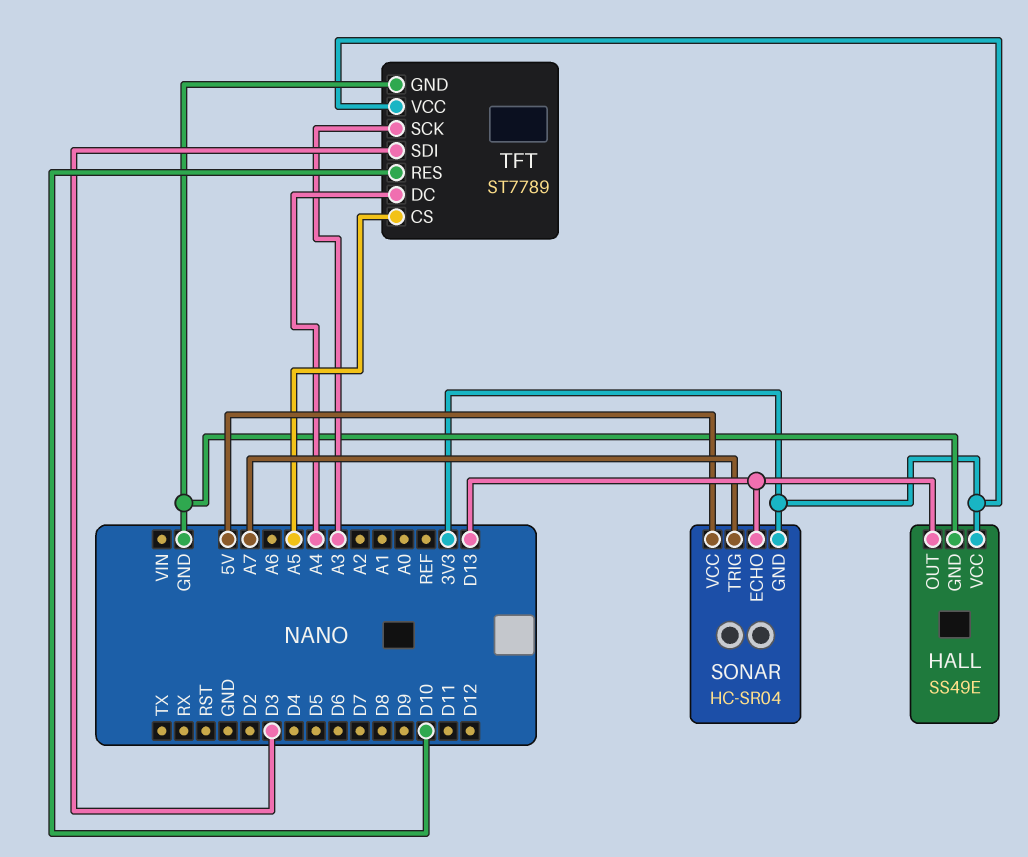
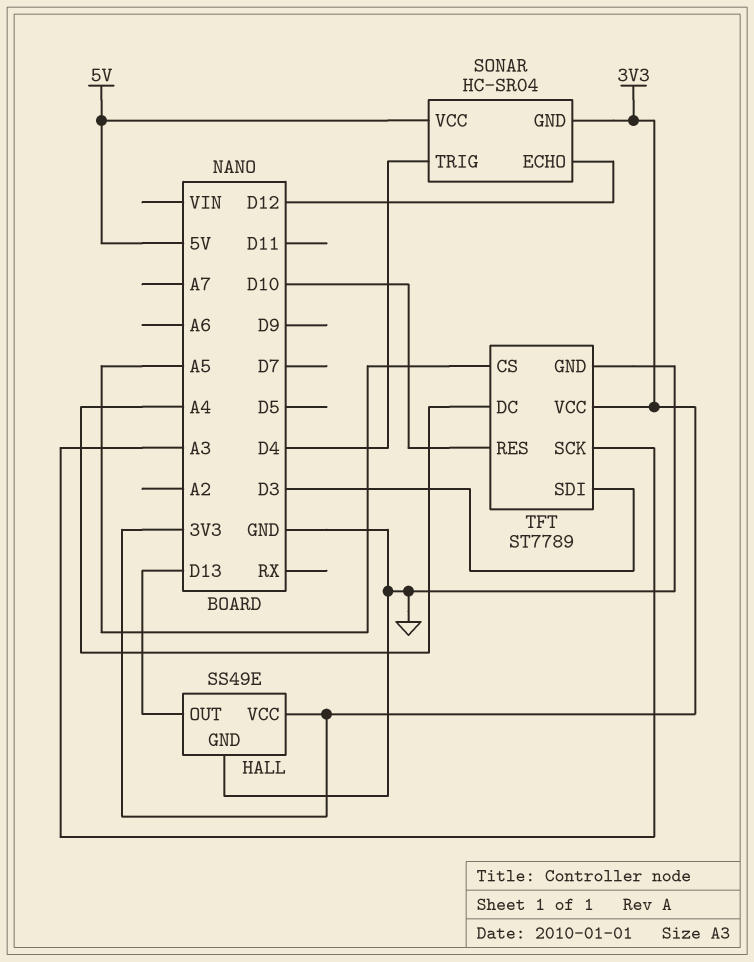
SONAR pin ECHO: D13 -> D12
SONAR pin TRIG: A7 -> D4

